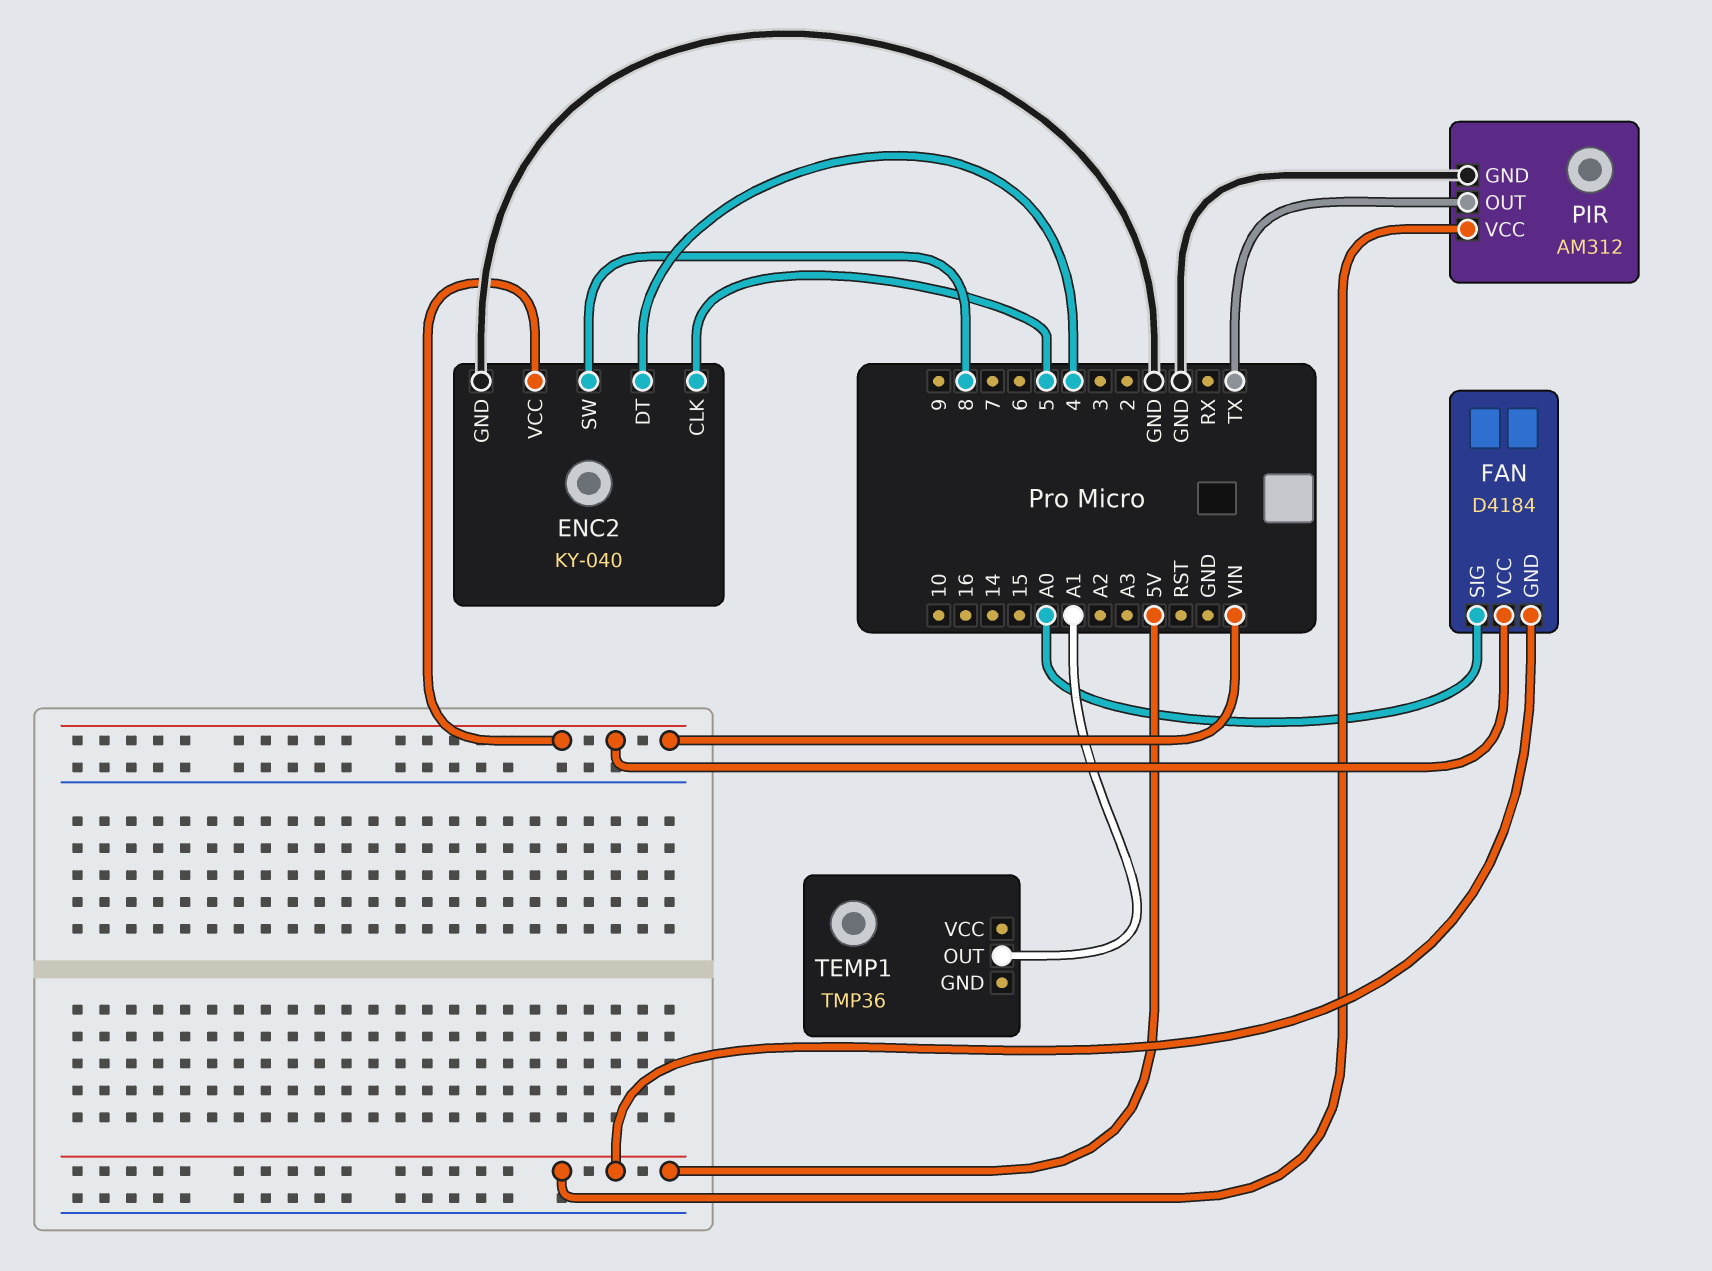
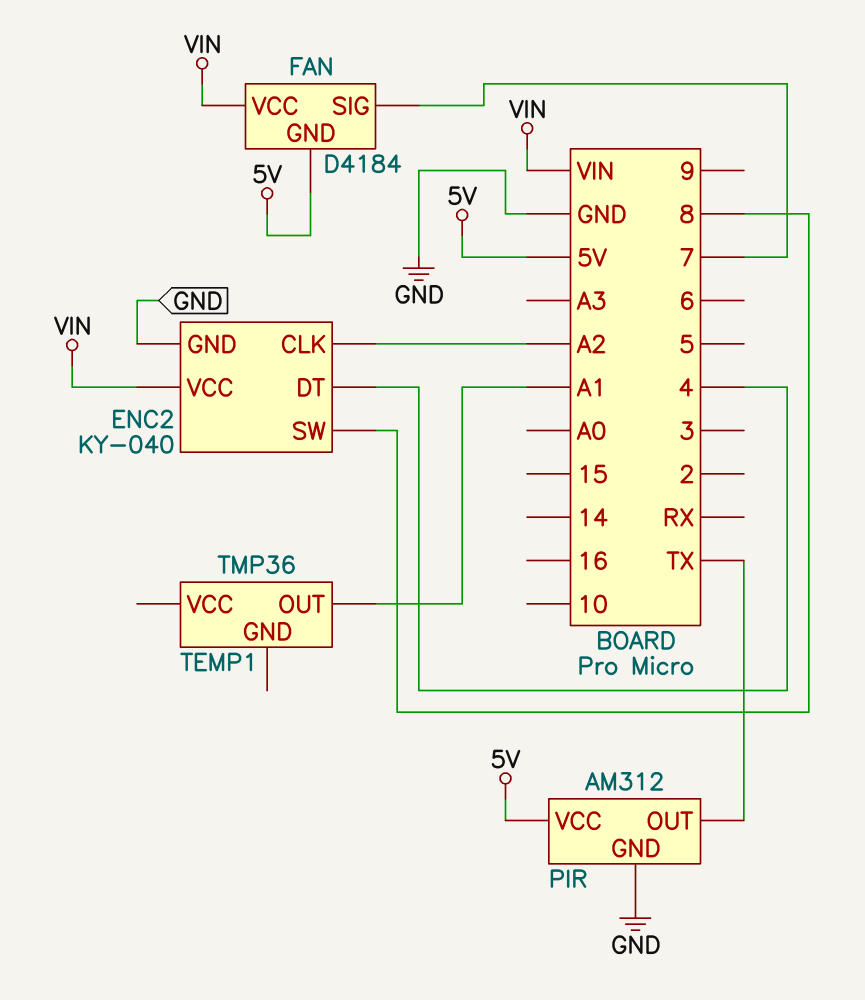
ENC2 pin CLK: 5 -> A2
FAN pin SIG: A0 -> 7

